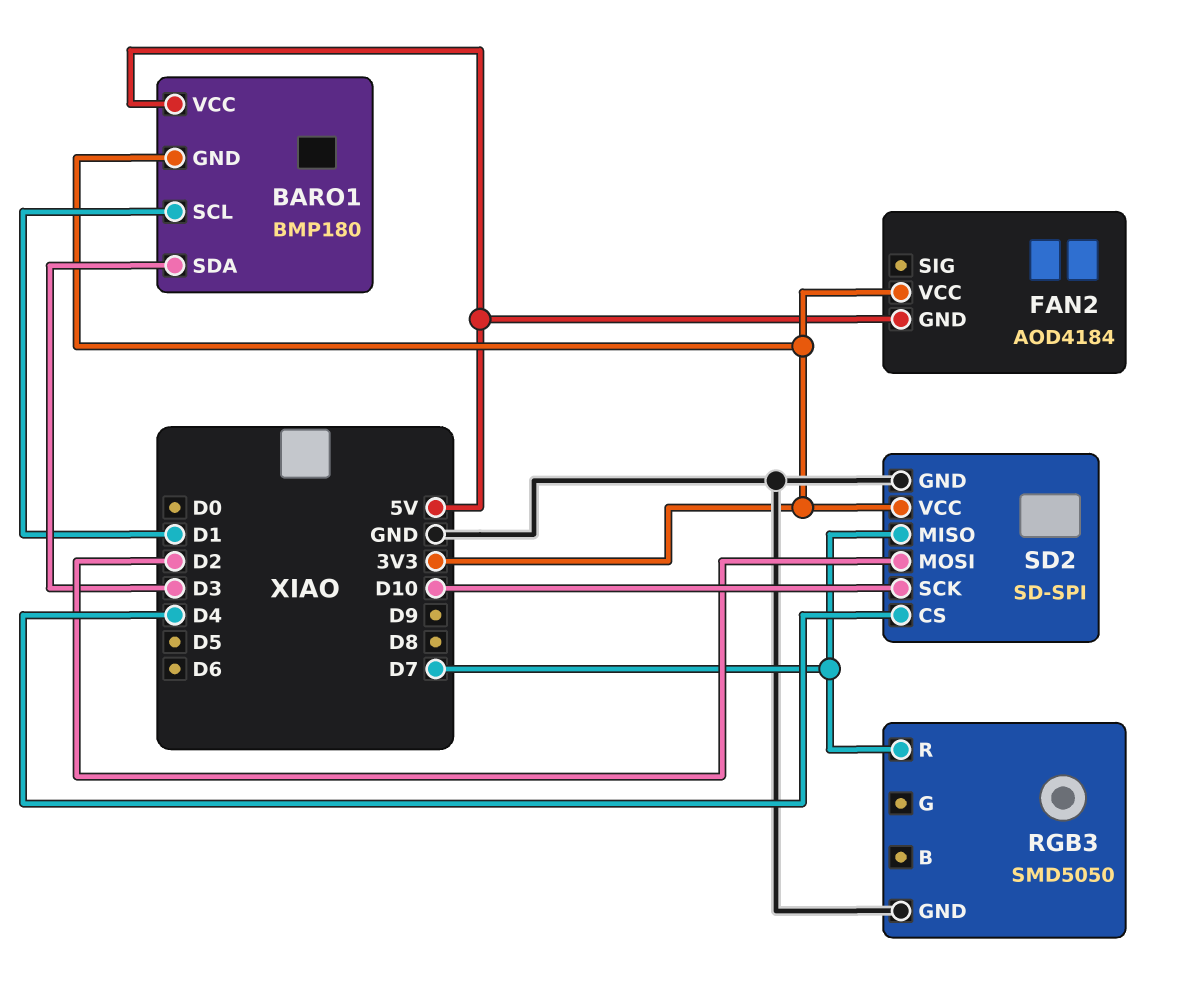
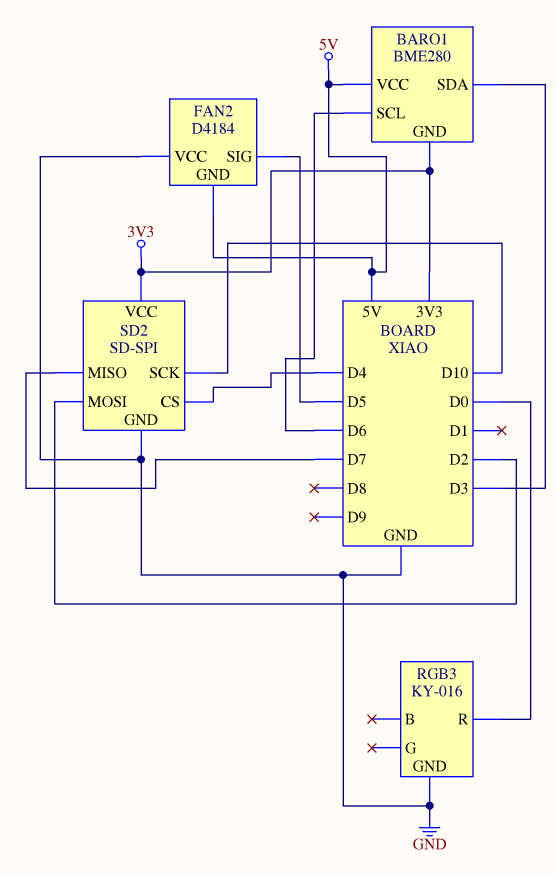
BARO1: BMP180 -> BME280
BARO1 pin SCL: D1 -> D6
FAN2: AOD4184 -> D4184
FAN2 pin SIG: none -> D5
FAN2 pin VCC: 3V3 -> GND
RGB3: SMD5050 -> KY-016
RGB3 pin R: D7 -> D0

